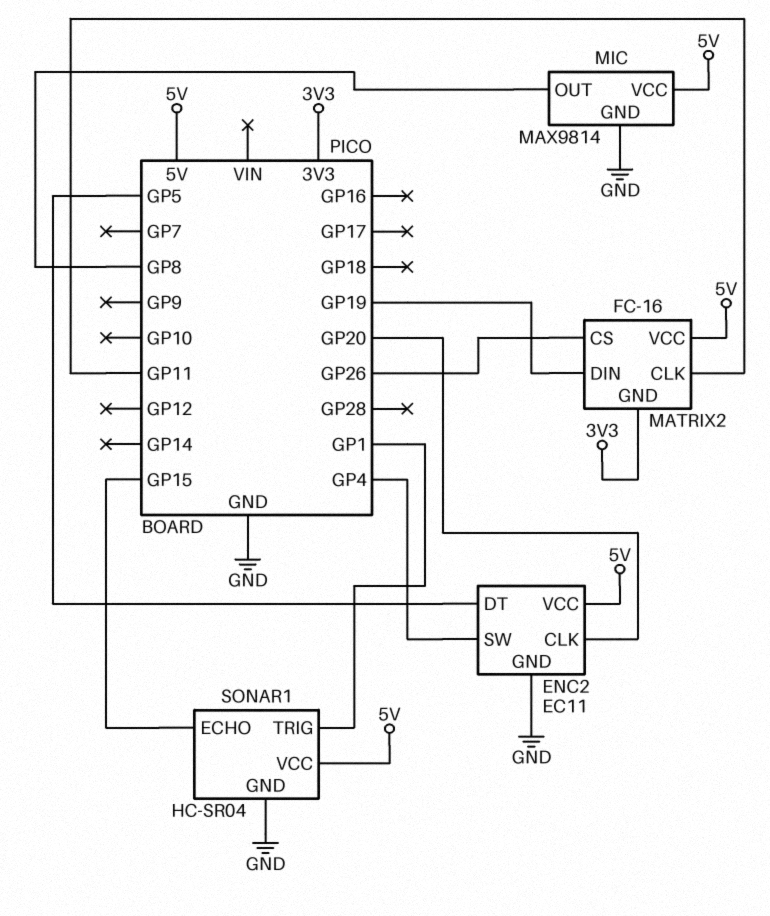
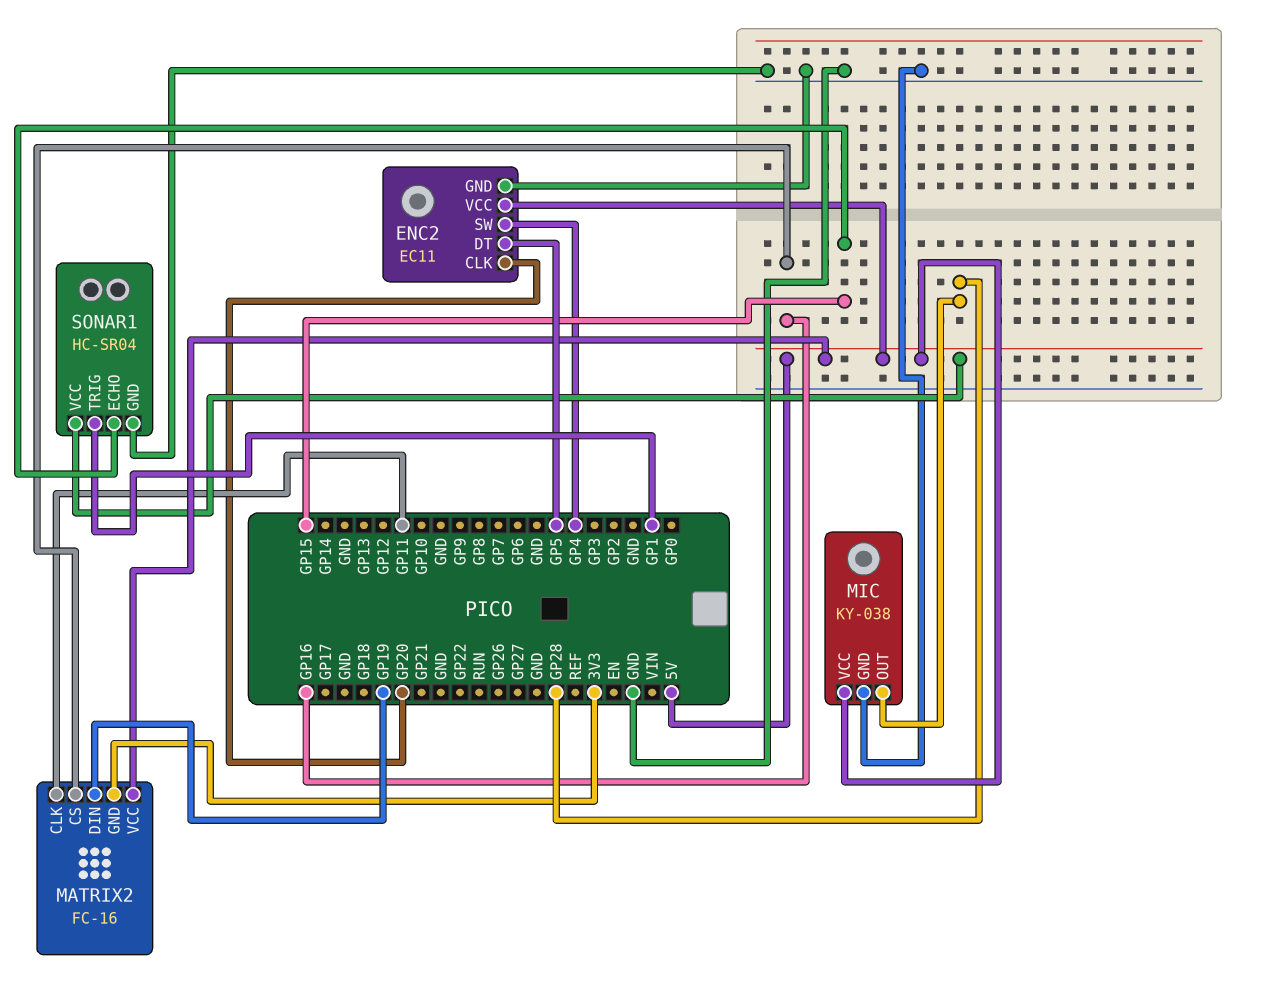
MATRIX2 pin CS: GP26 -> GP16
MIC: MAX9814 -> KY-038
MIC pin OUT: GP8 -> GP28

